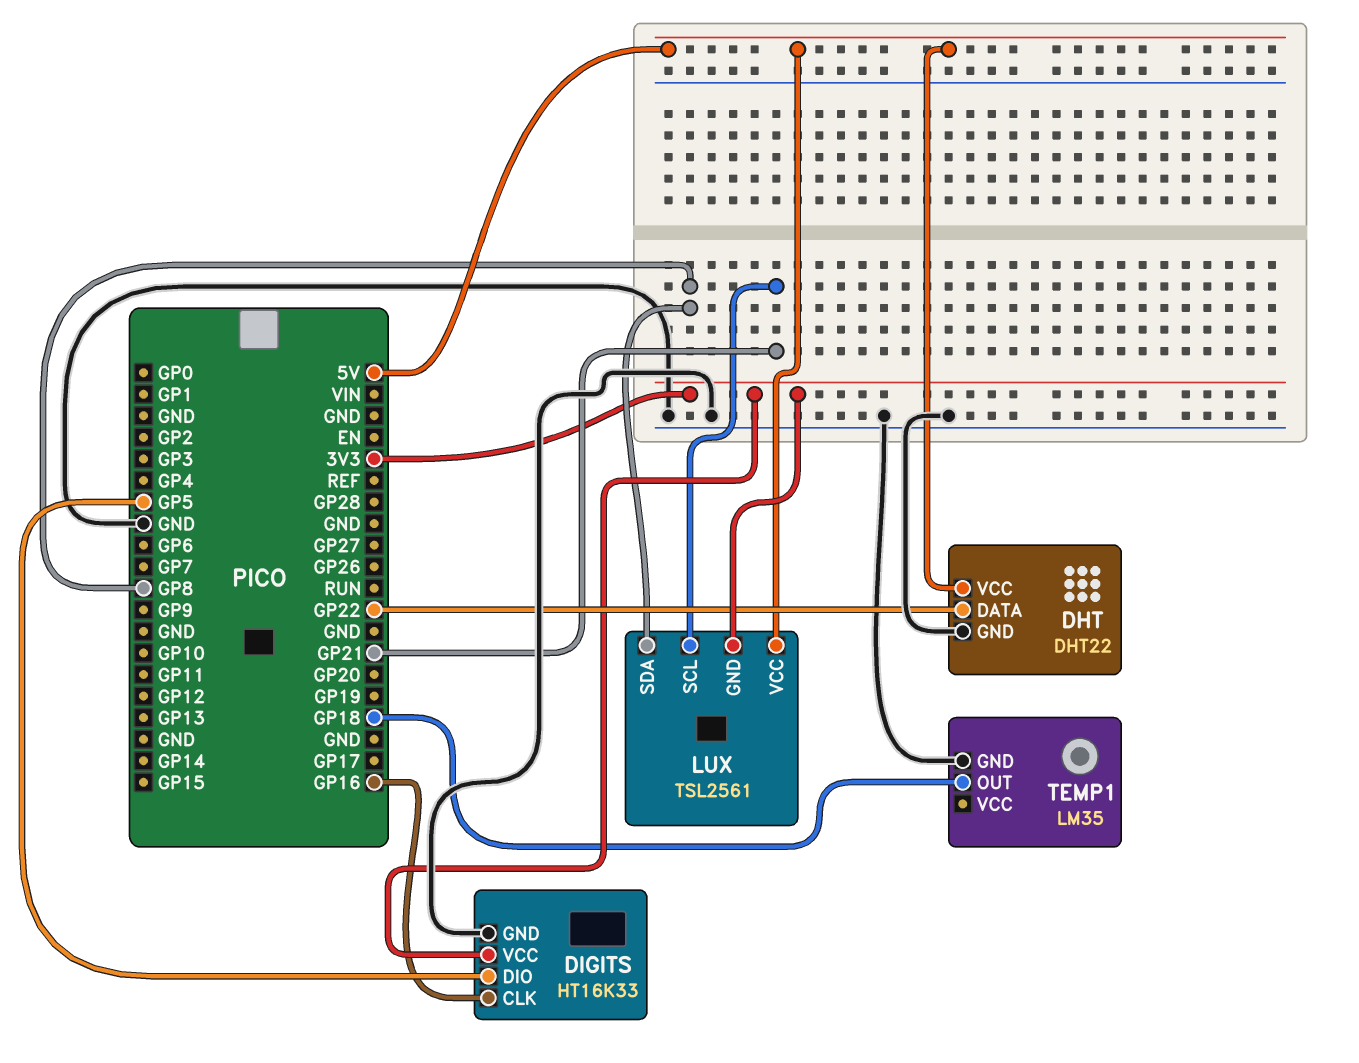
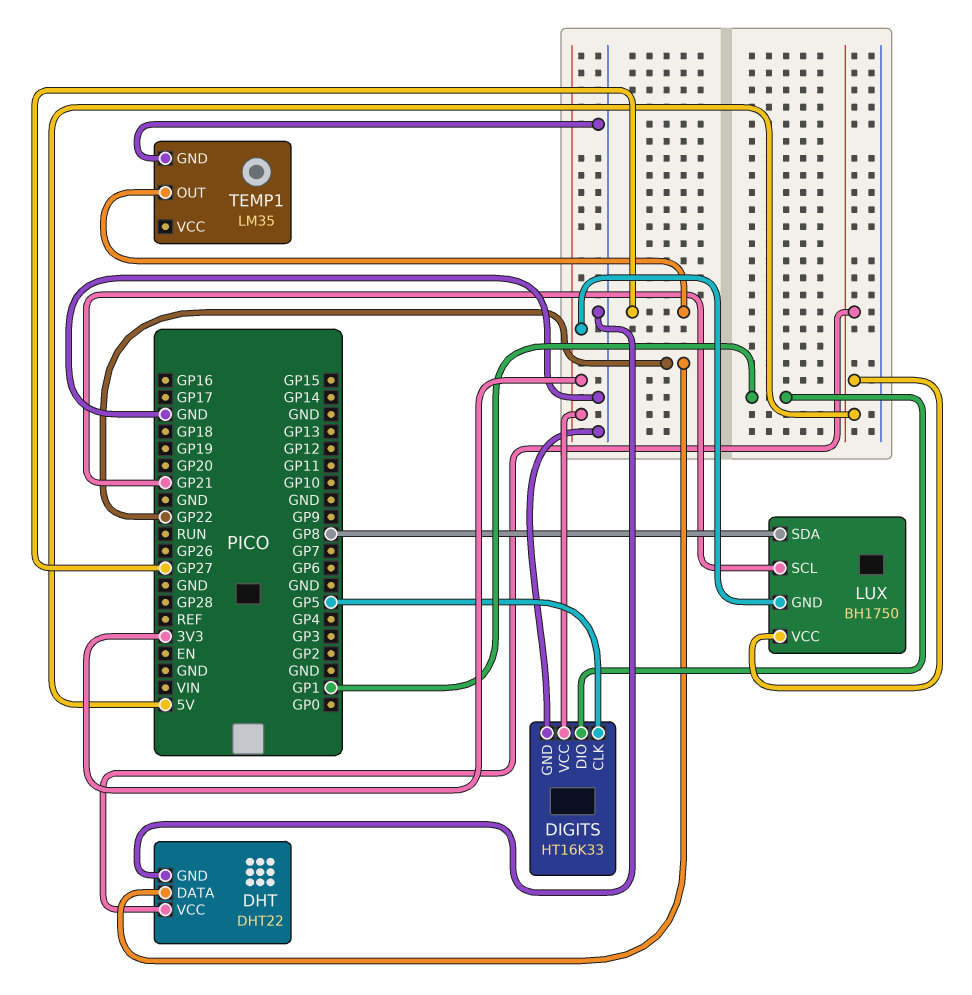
DIGITS pin CLK: GP16 -> GP5
DIGITS pin DIO: GP5 -> GP1
LUX: TSL2561 -> BH1750
TEMP1 pin OUT: GP18 -> GP27

